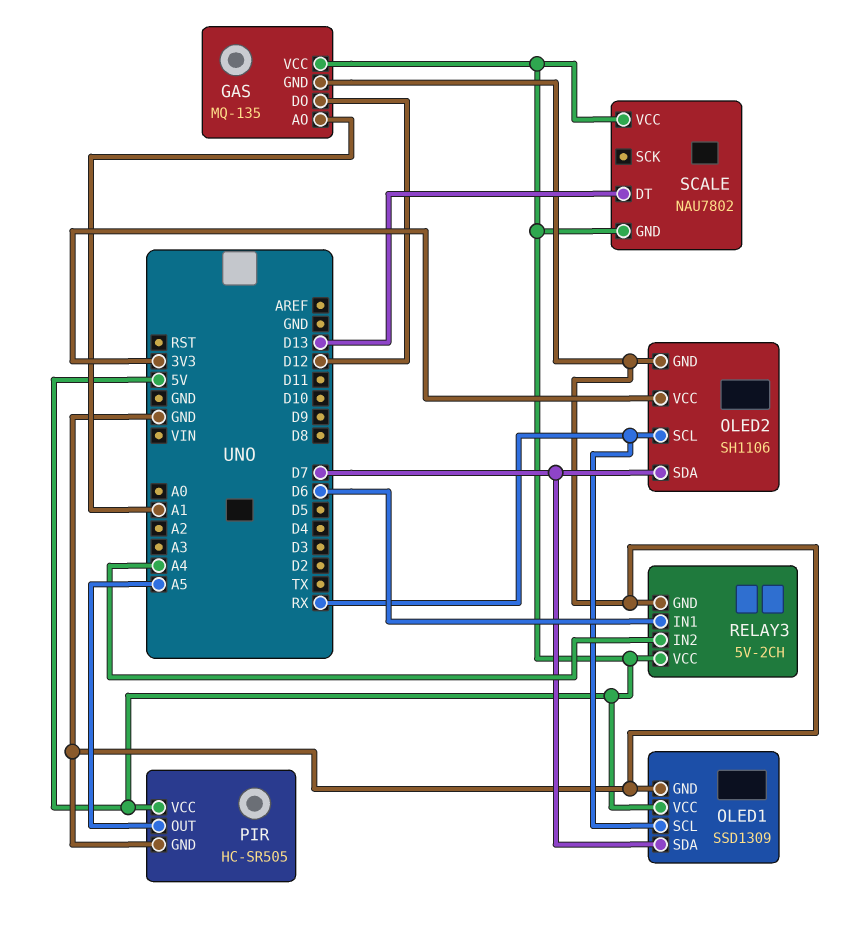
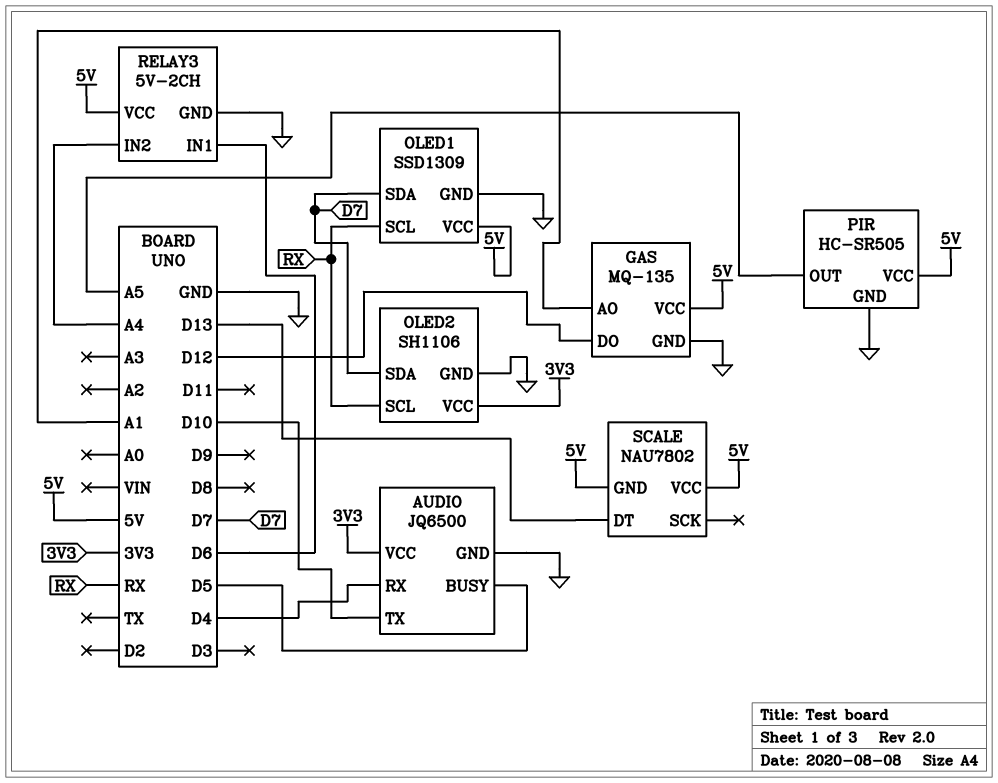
AUDIO: none -> JQ6500
AUDIO pin BUSY: none -> D5
AUDIO pin GND: none -> GND
AUDIO pin RX: none -> D4
AUDIO pin TX: none -> D10
AUDIO pin VCC: none -> 3V3

